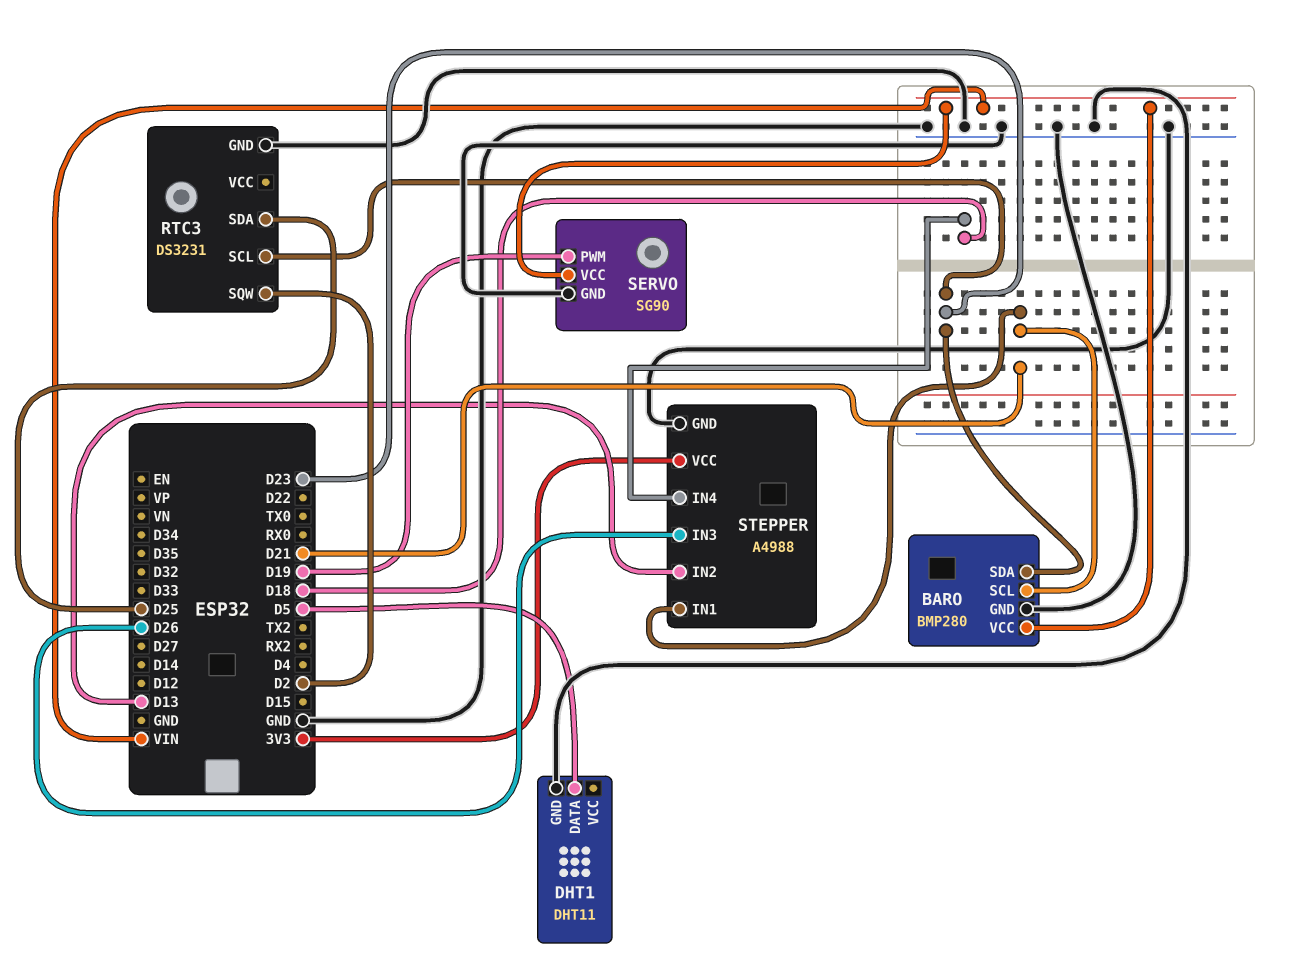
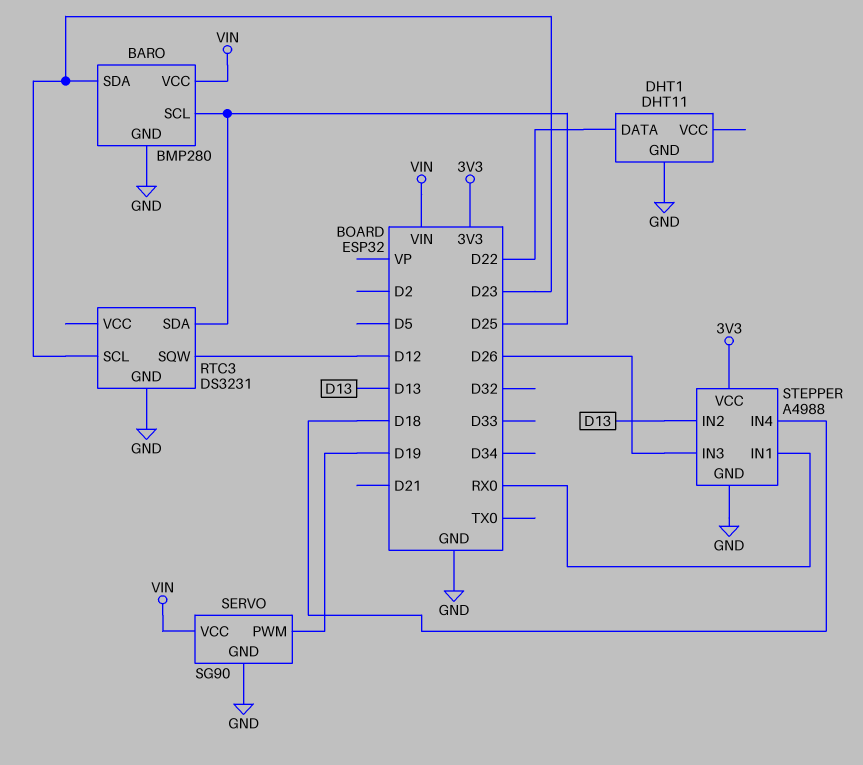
BARO pin SCL: D21 -> D25
DHT1 pin DATA: D5 -> D22
RTC3 pin SQW: D2 -> D12
STEPPER pin IN1: D21 -> RX0

